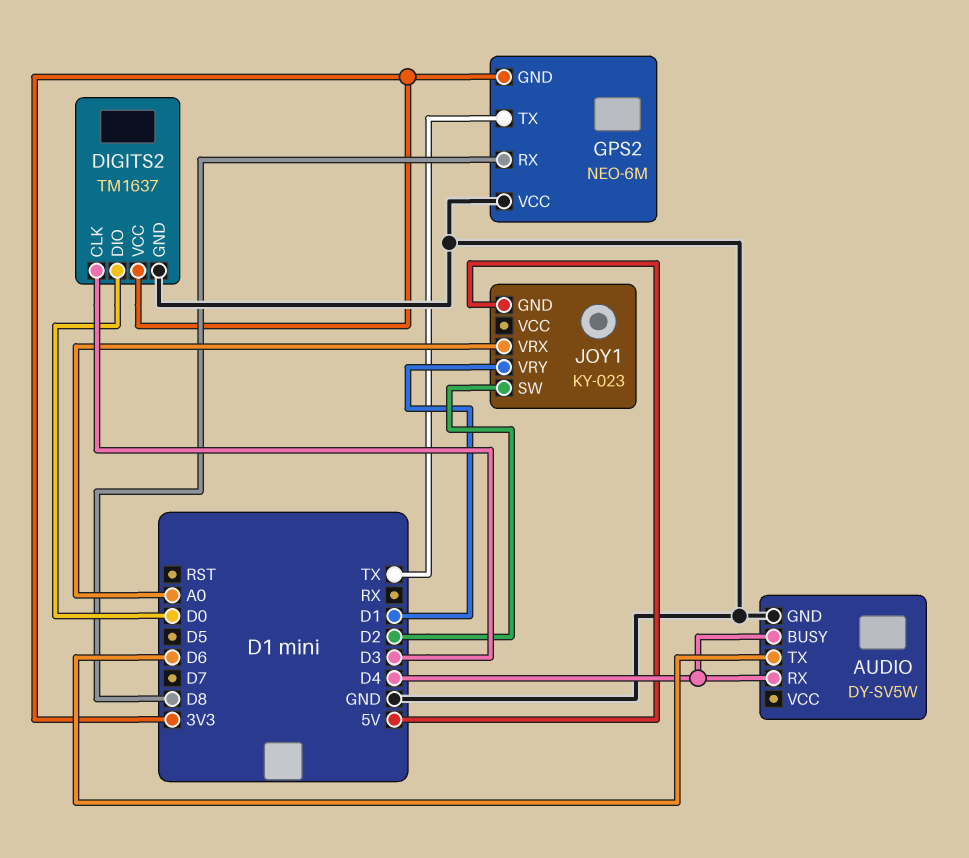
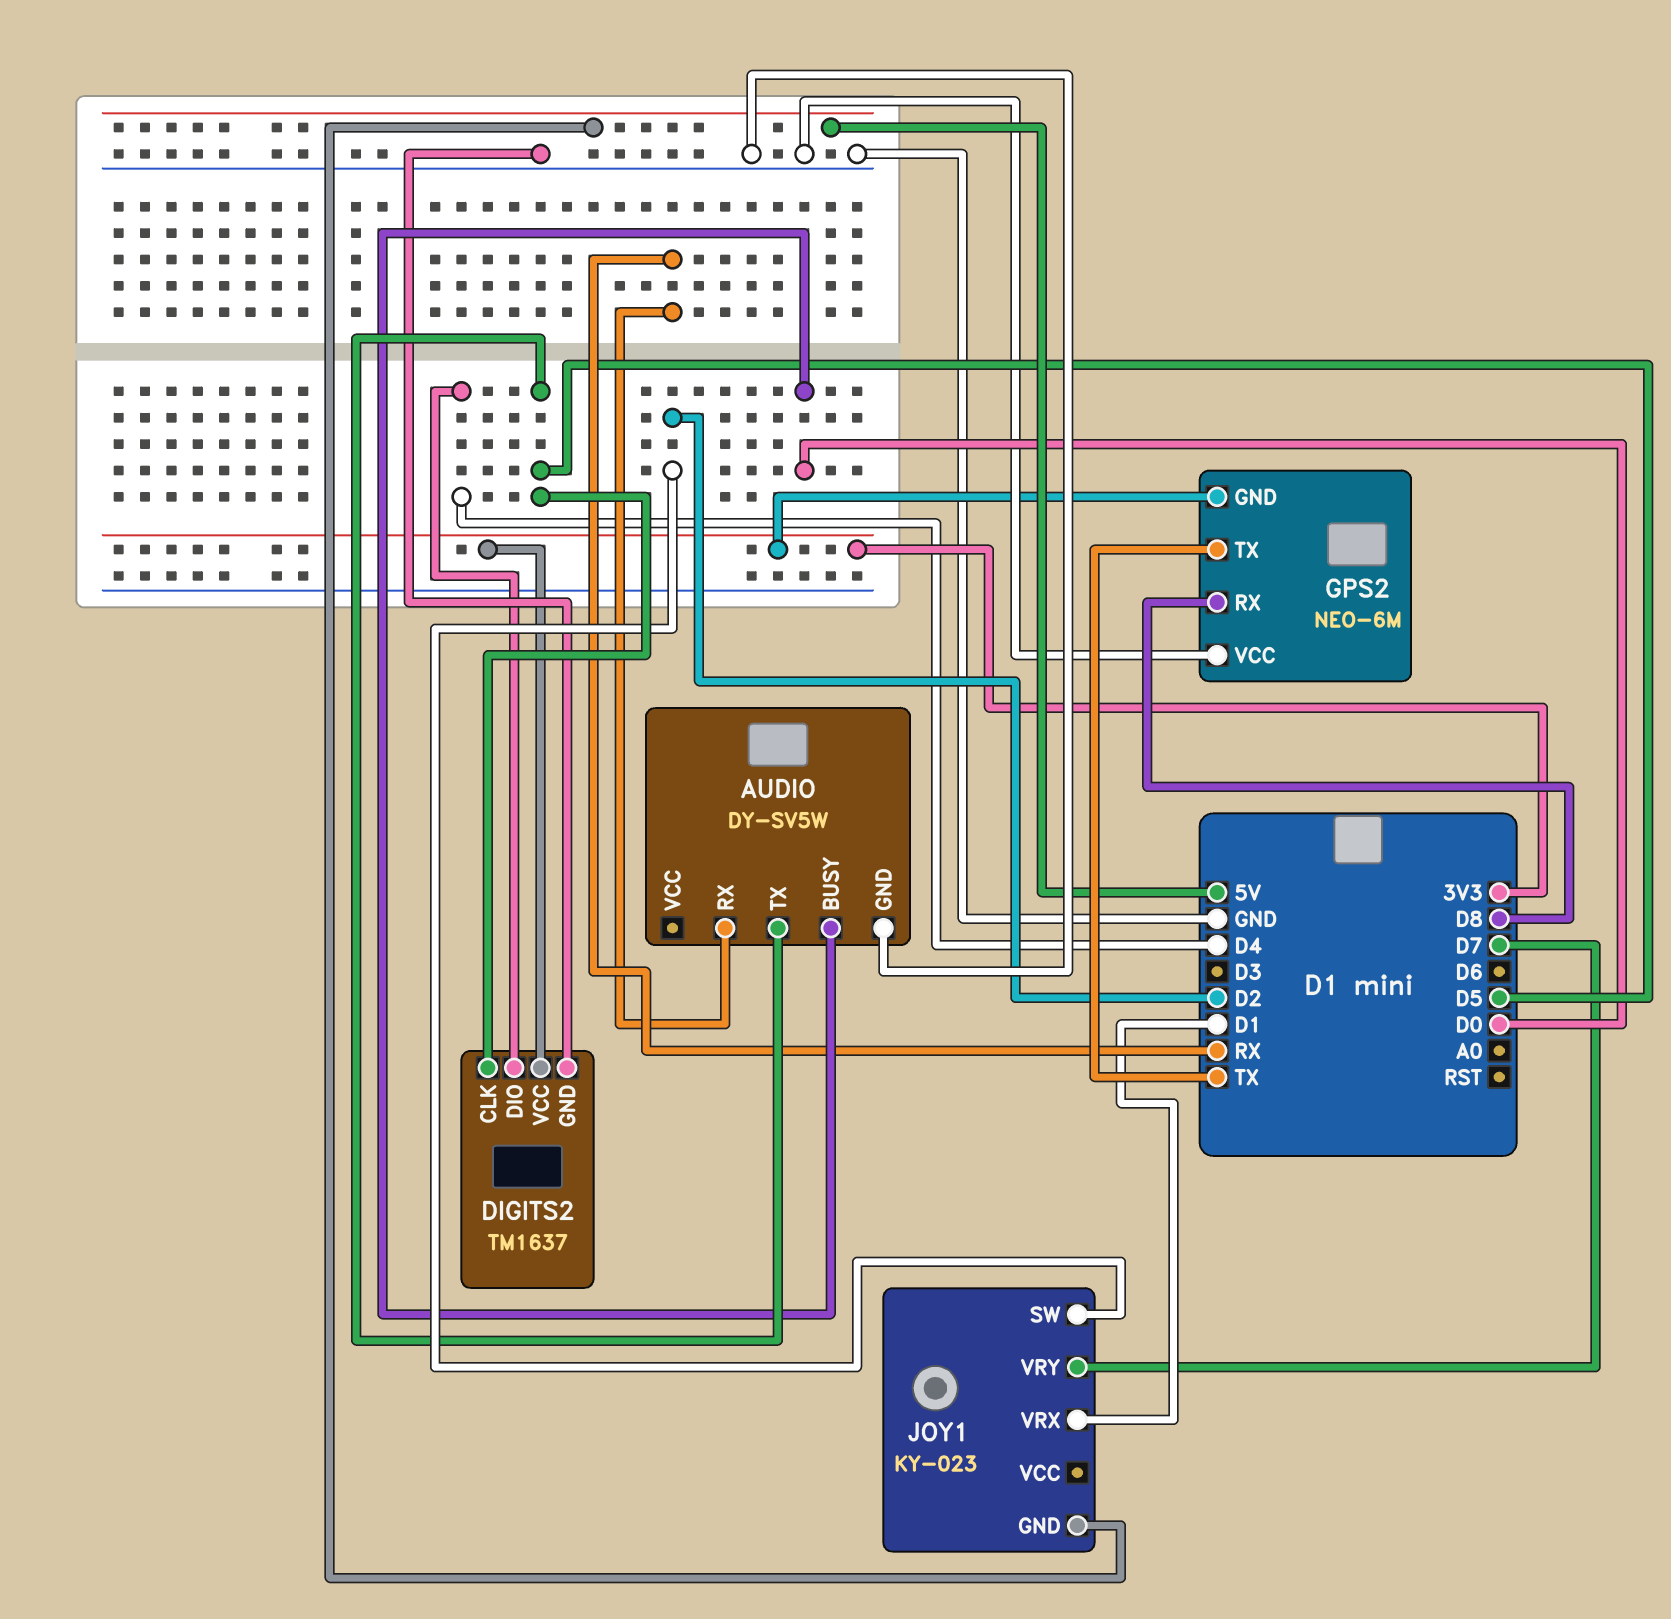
AUDIO pin BUSY: D4 -> D0
AUDIO pin RX: D4 -> RX
AUDIO pin TX: D6 -> D5
DIGITS2 pin CLK: D3 -> D5
DIGITS2 pin DIO: D0 -> D4
JOY1 pin VRX: A0 -> D1
JOY1 pin VRY: D1 -> D7

